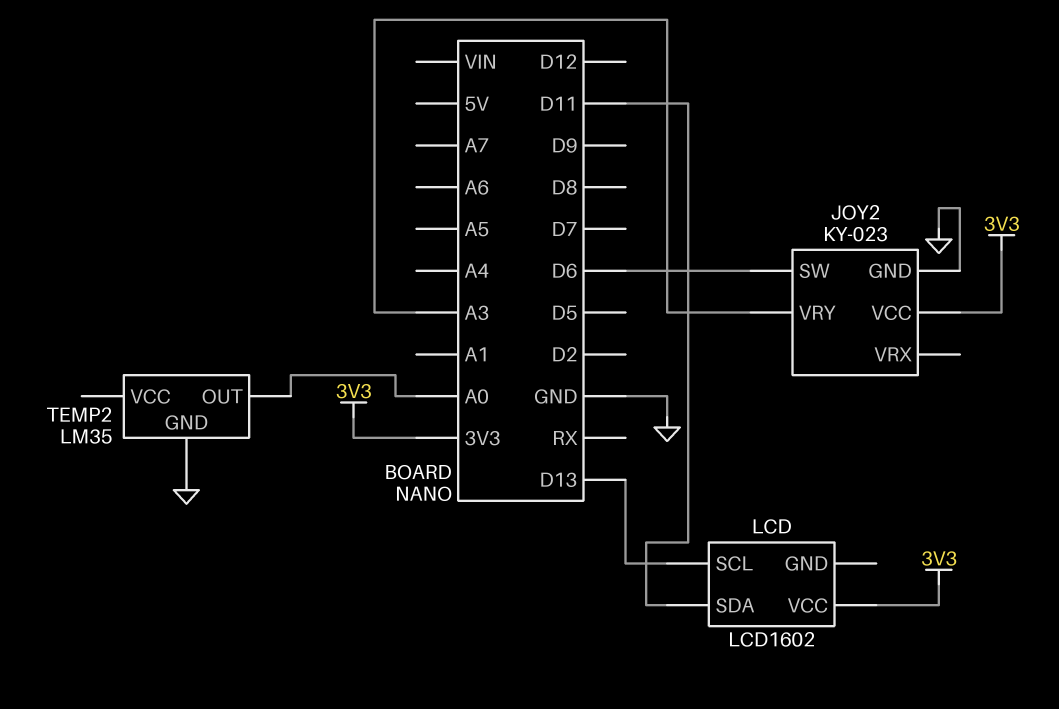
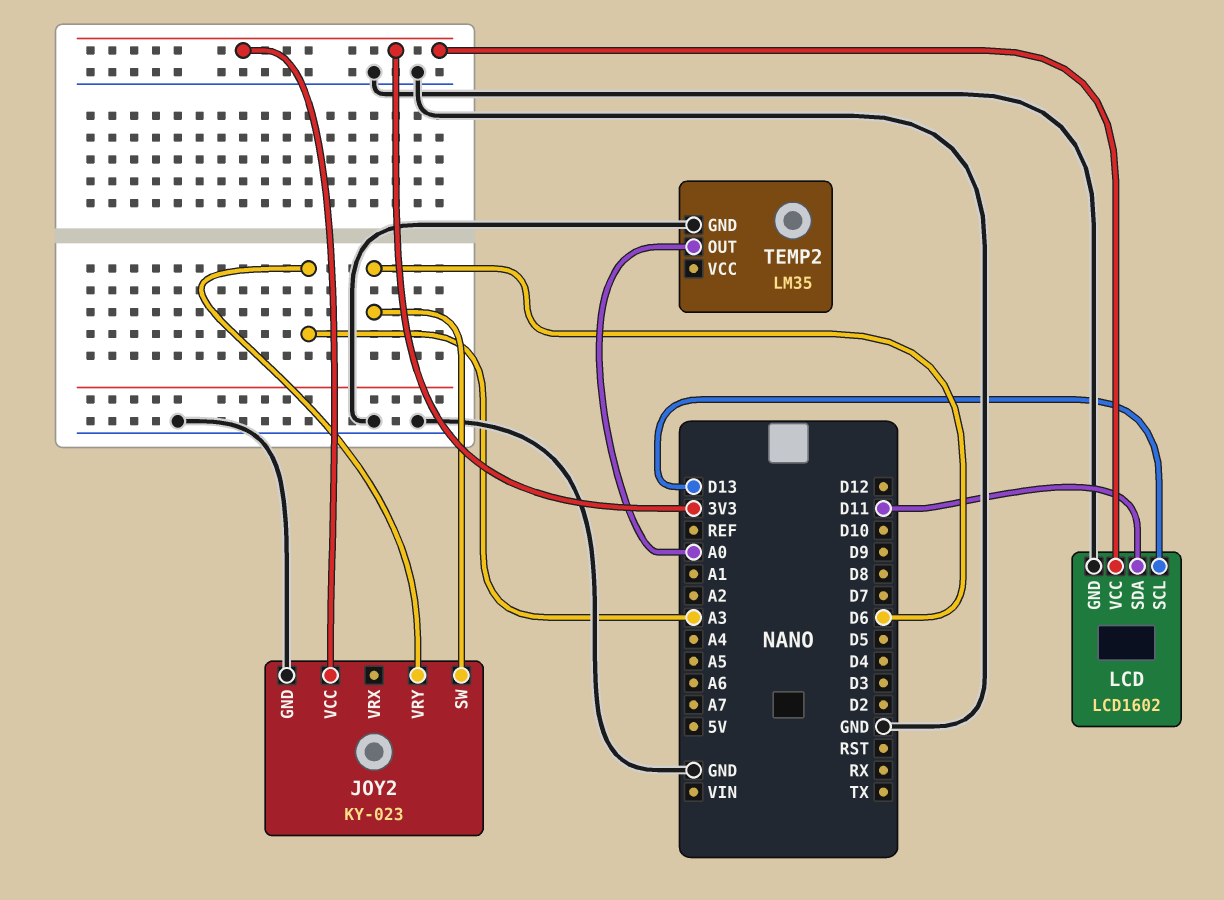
LCD pin GND: none -> GND

